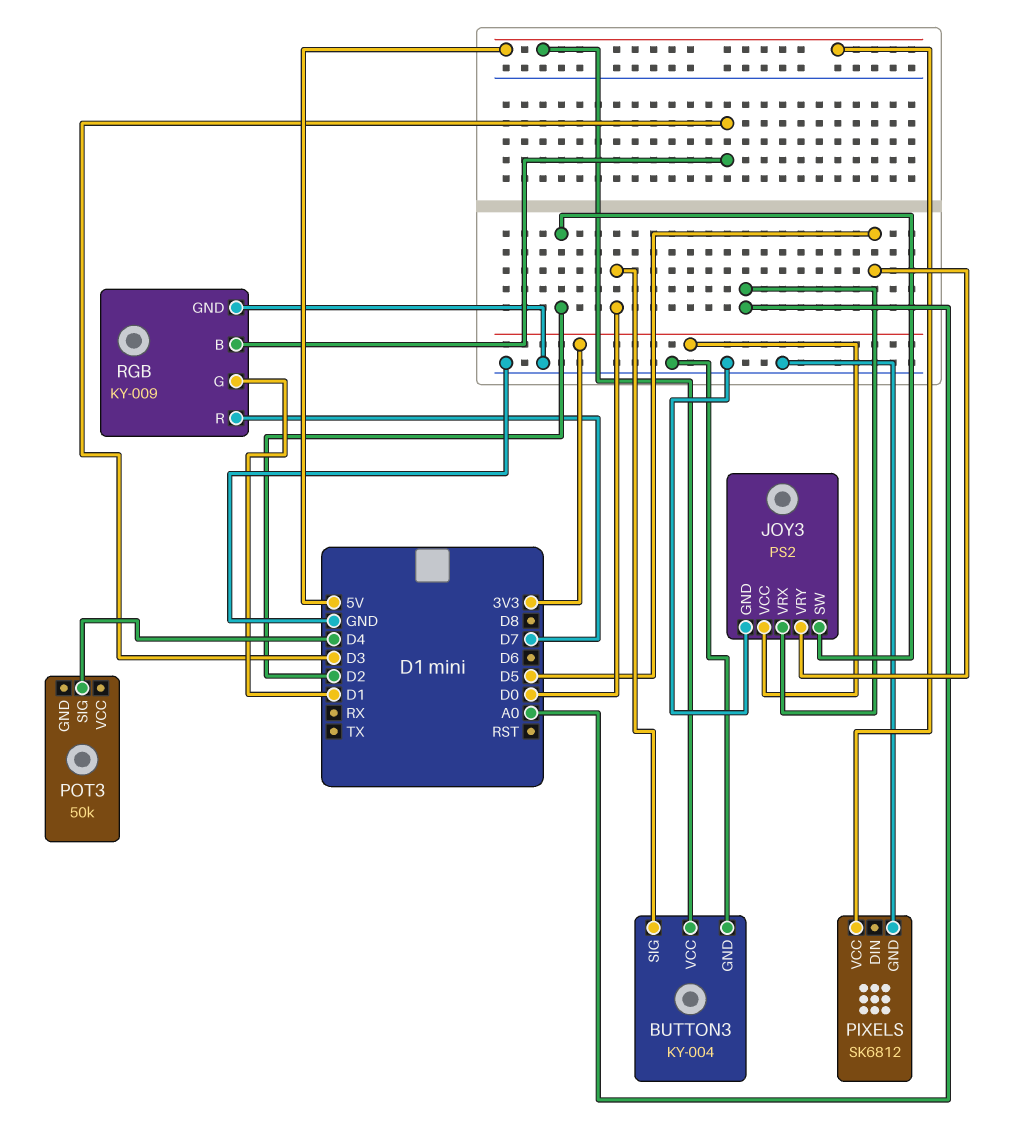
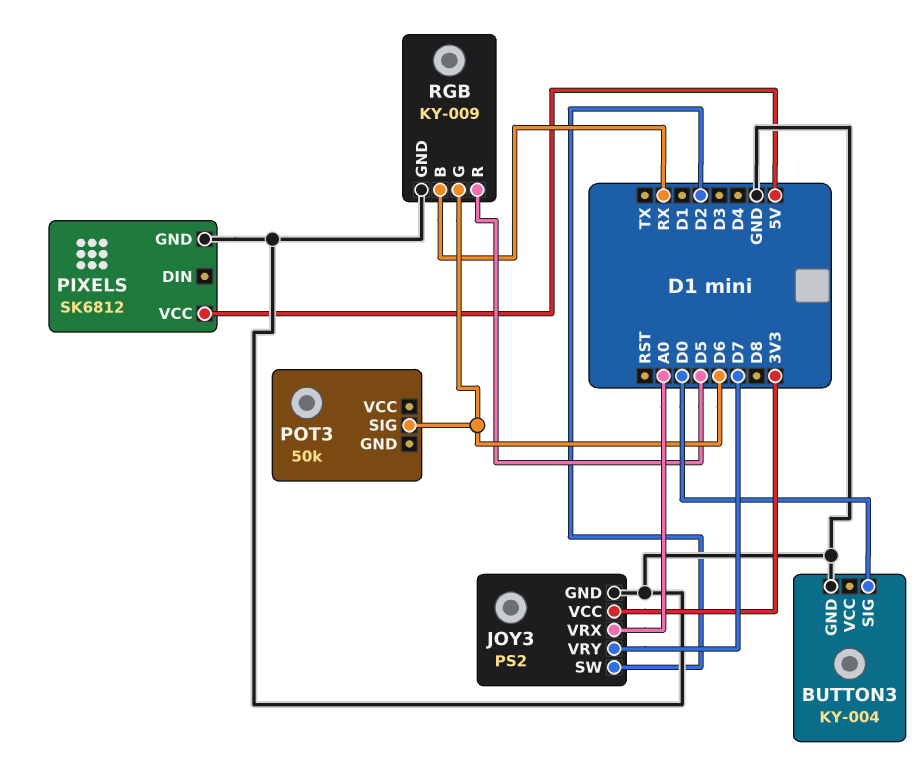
BUTTON3 pin VCC: 5V -> none
JOY3 pin VRY: D5 -> D7
POT3 pin SIG: D4 -> D6
RGB pin B: D3 -> RX
RGB pin G: D1 -> D6
RGB pin R: D7 -> D5

